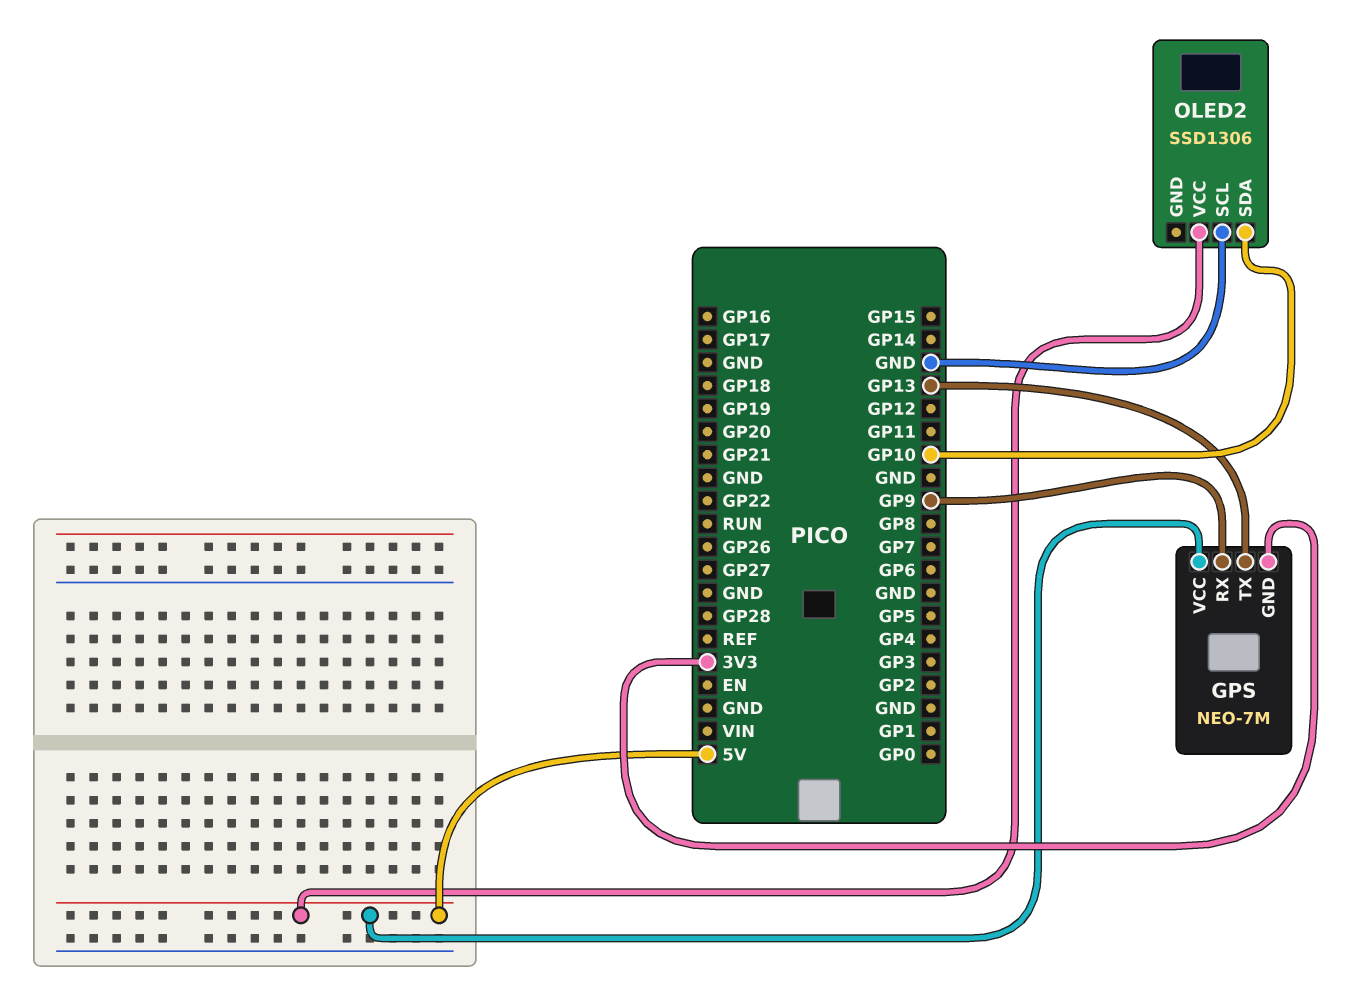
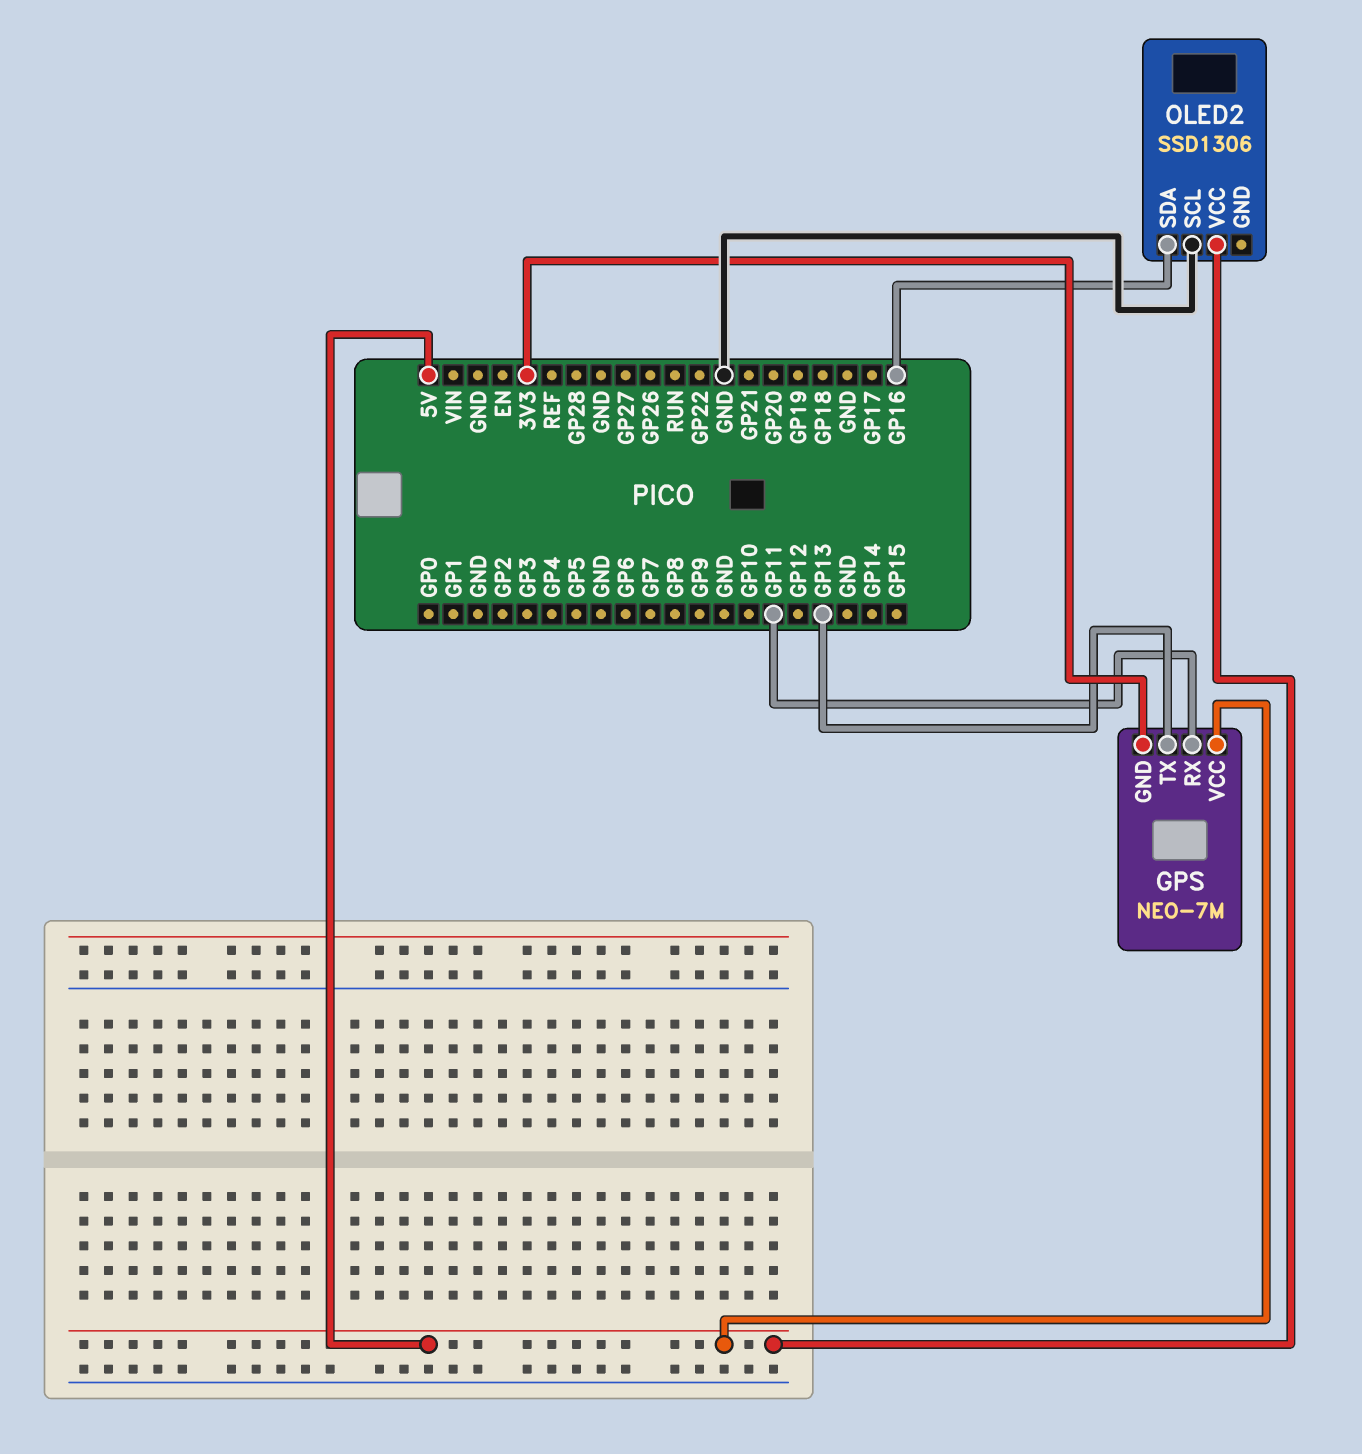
GPS pin RX: GP9 -> GP11
OLED2 pin SDA: GP10 -> GP16

